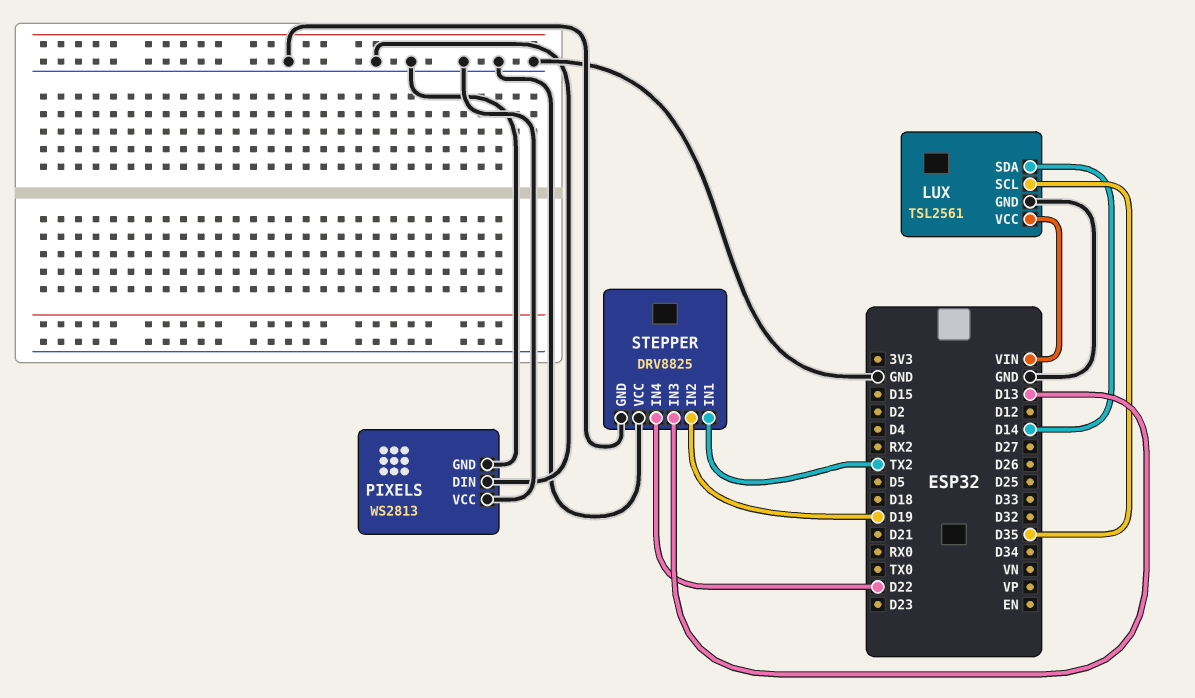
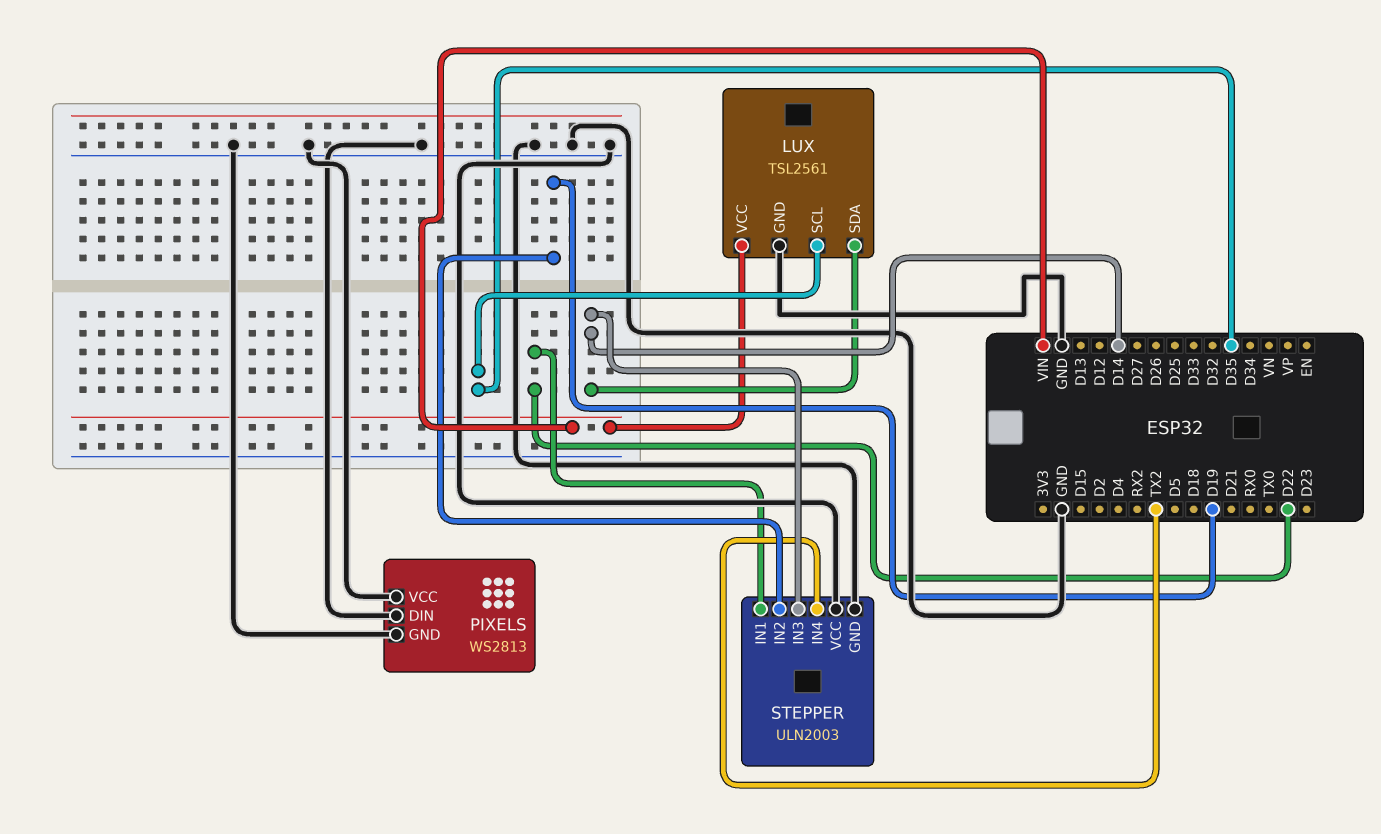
STEPPER: DRV8825 -> ULN2003
STEPPER pin IN1: TX2 -> D22
STEPPER pin IN3: D13 -> D14
STEPPER pin IN4: D22 -> TX2

